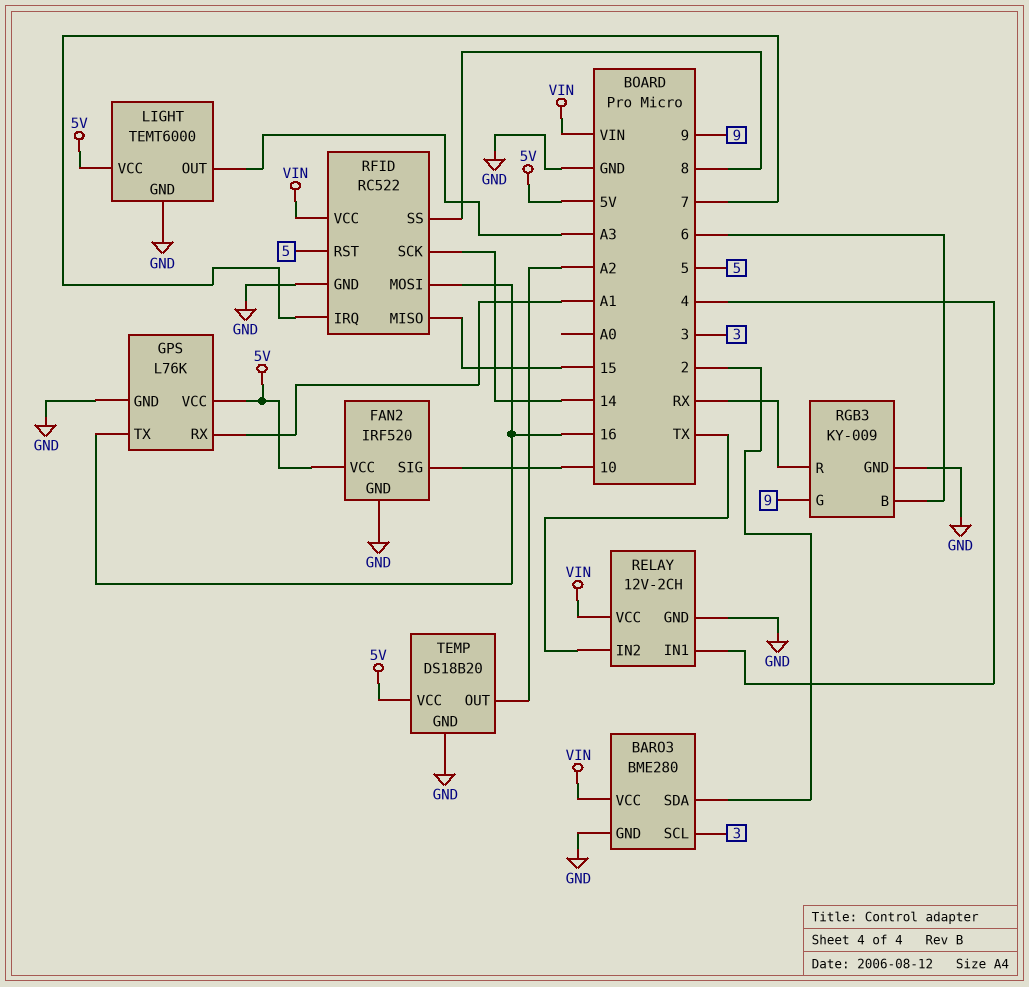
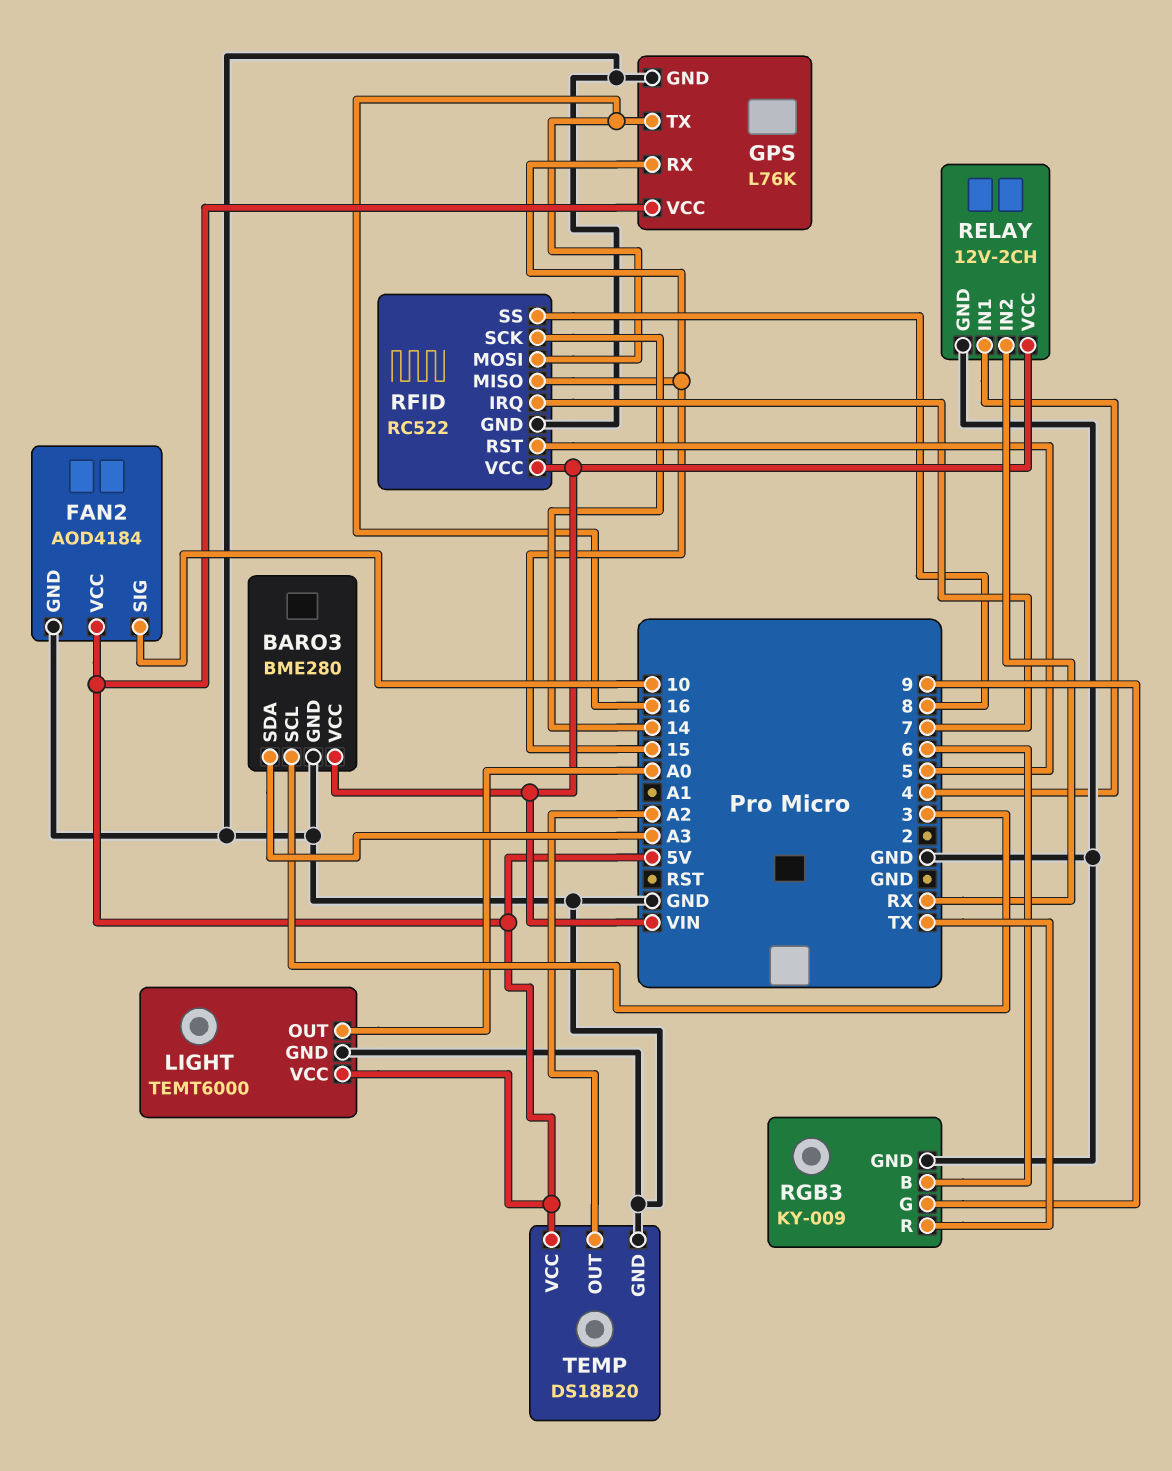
BARO3 pin SDA: 2 -> A3
FAN2: IRF520 -> AOD4184
GPS pin RX: A1 -> 15
LIGHT pin OUT: A3 -> A0
RELAY pin IN2: TX -> RX
RGB3 pin R: RX -> TX

